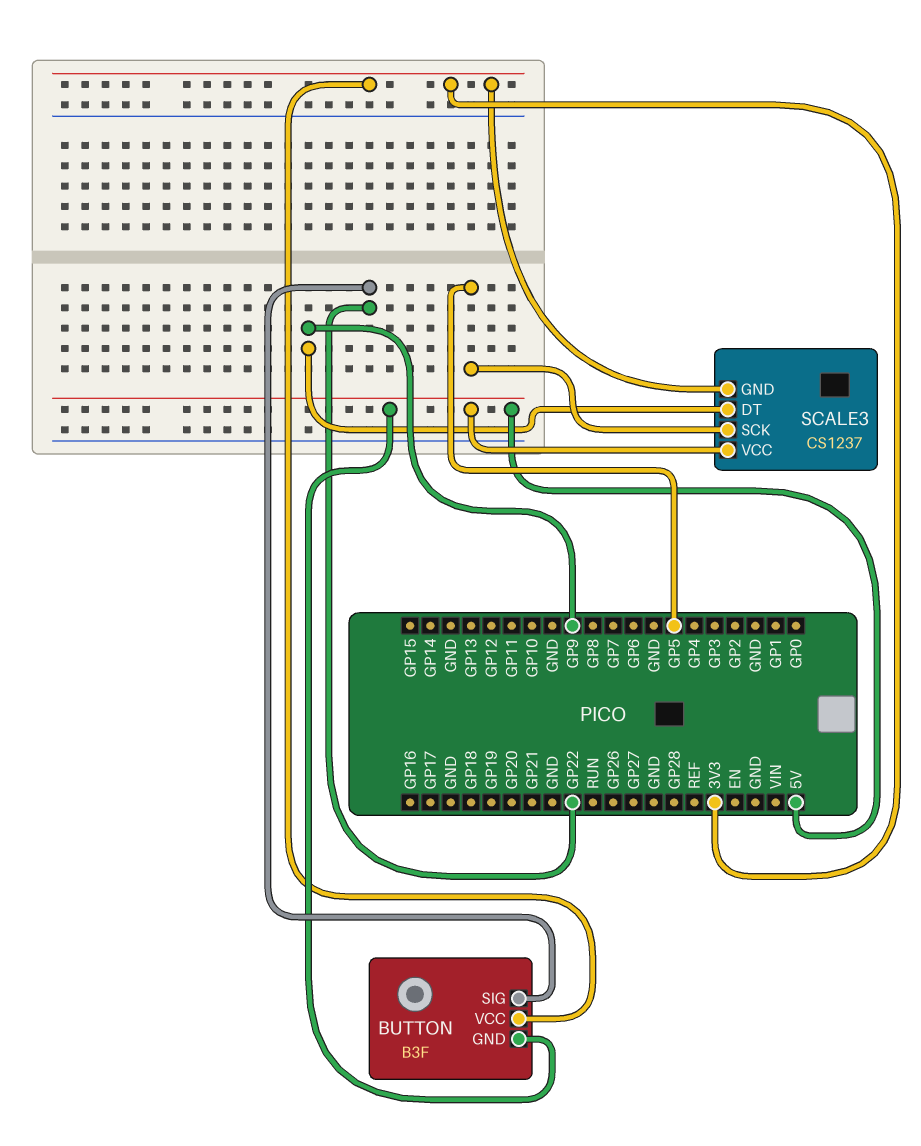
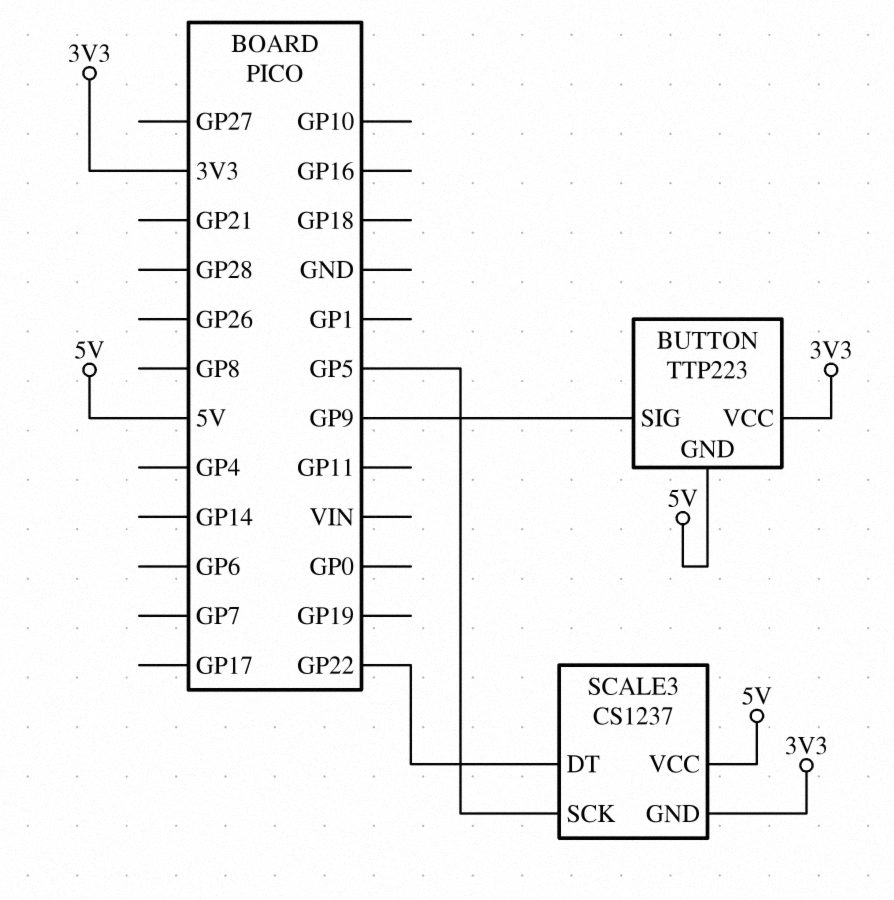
BUTTON: B3F -> TTP223
BUTTON pin SIG: GP22 -> GP9
SCALE3 pin DT: GP9 -> GP22

